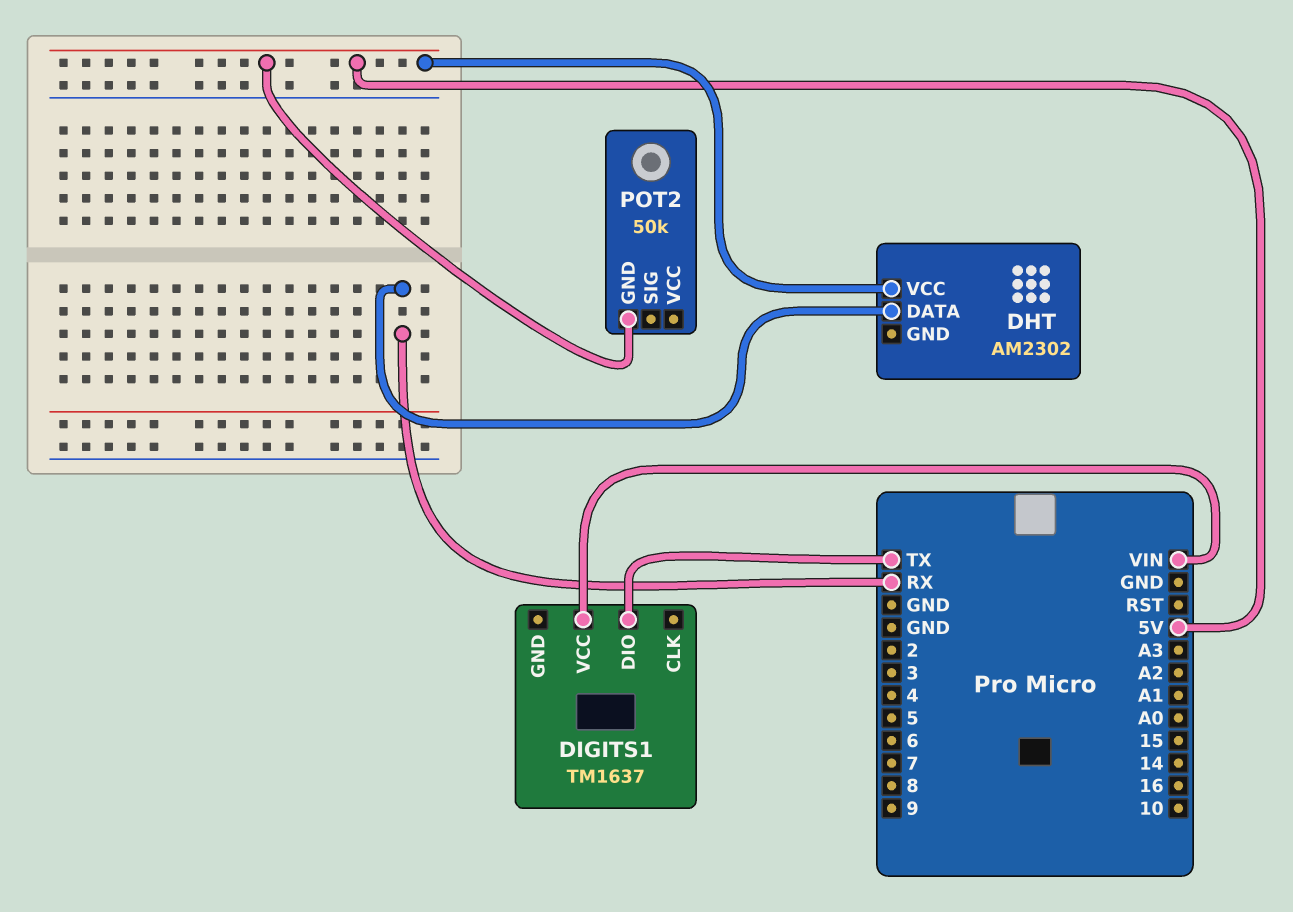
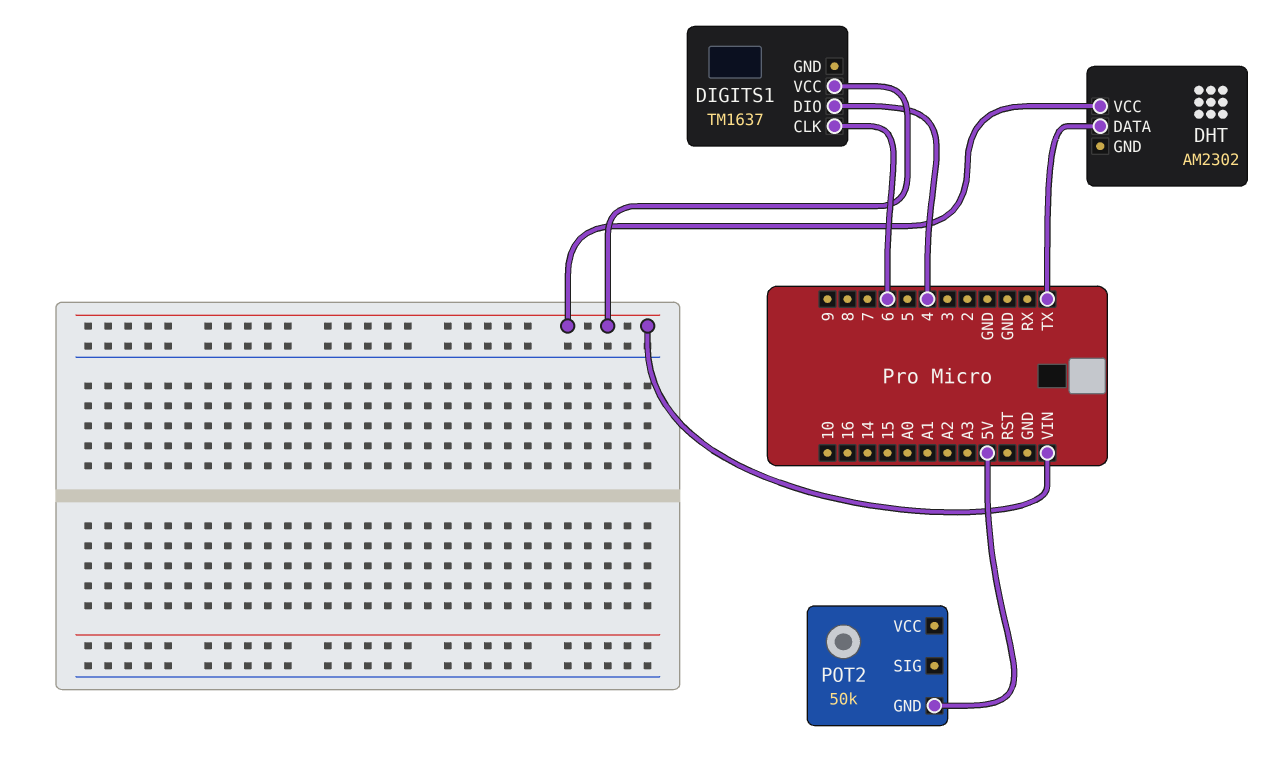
DHT pin DATA: RX -> TX
DHT pin VCC: 5V -> VIN
DIGITS1 pin CLK: none -> 6
DIGITS1 pin DIO: TX -> 4

